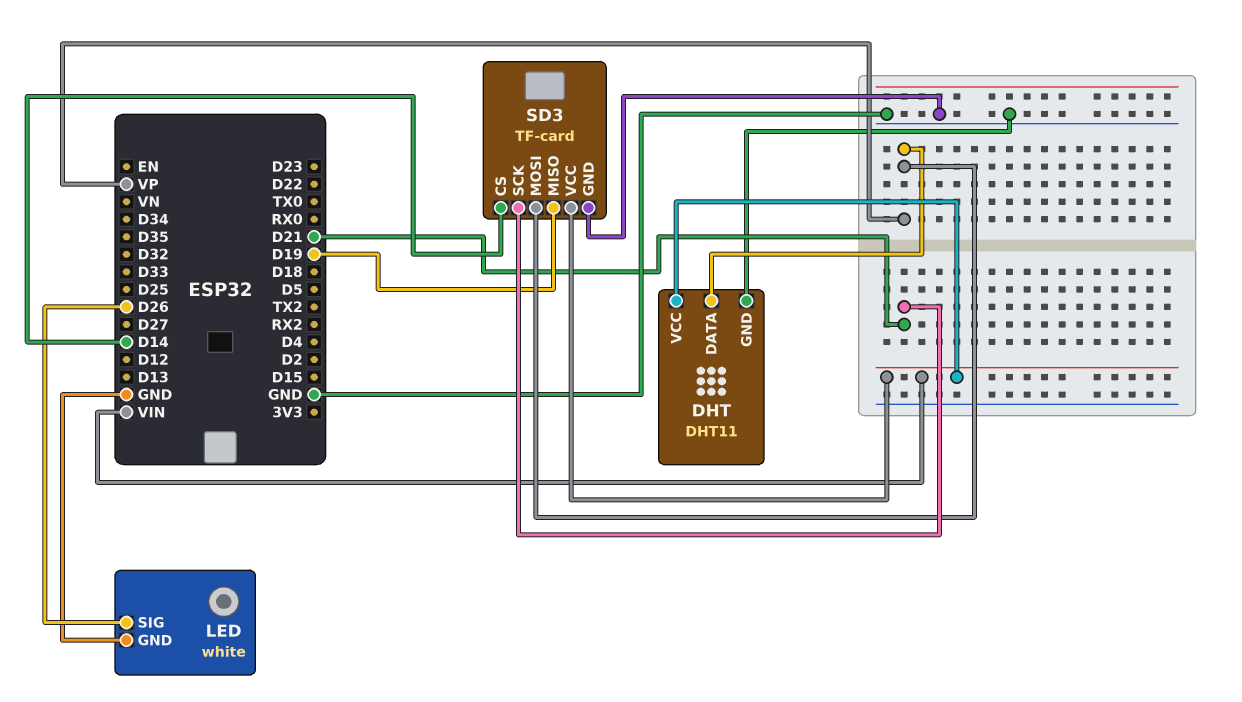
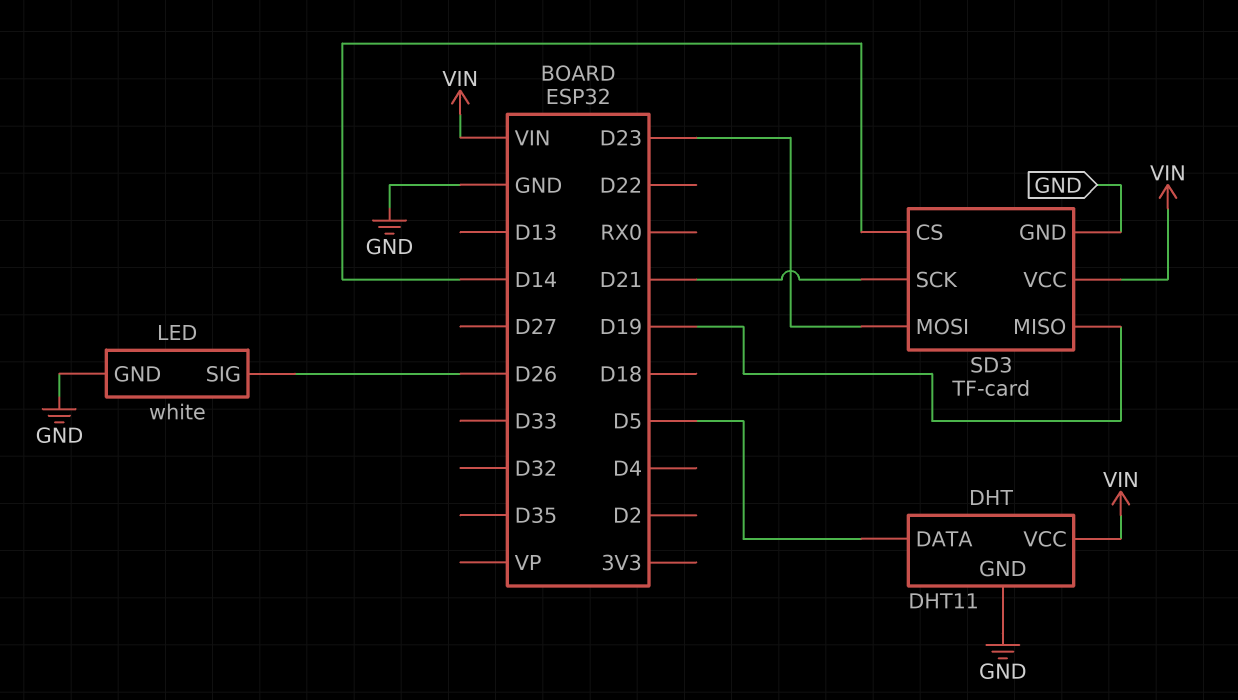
DHT pin DATA: VP -> D5
SD3 pin MOSI: VP -> D23

